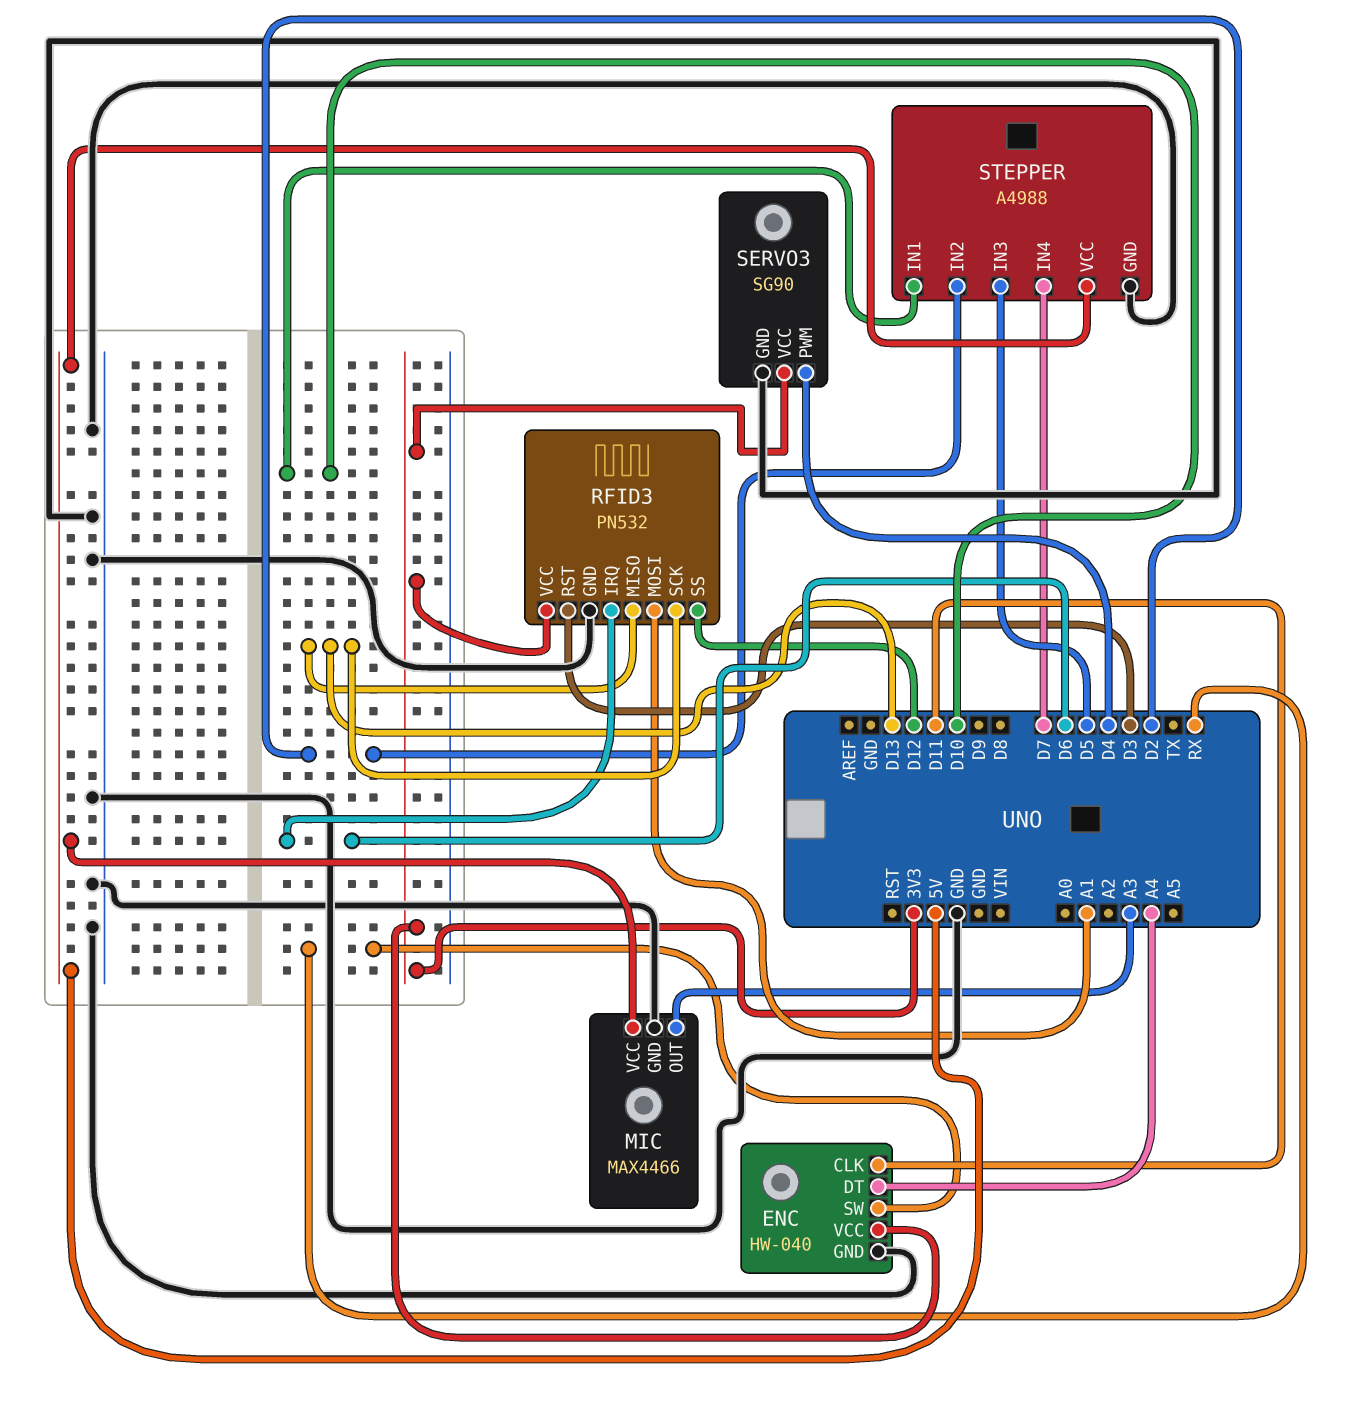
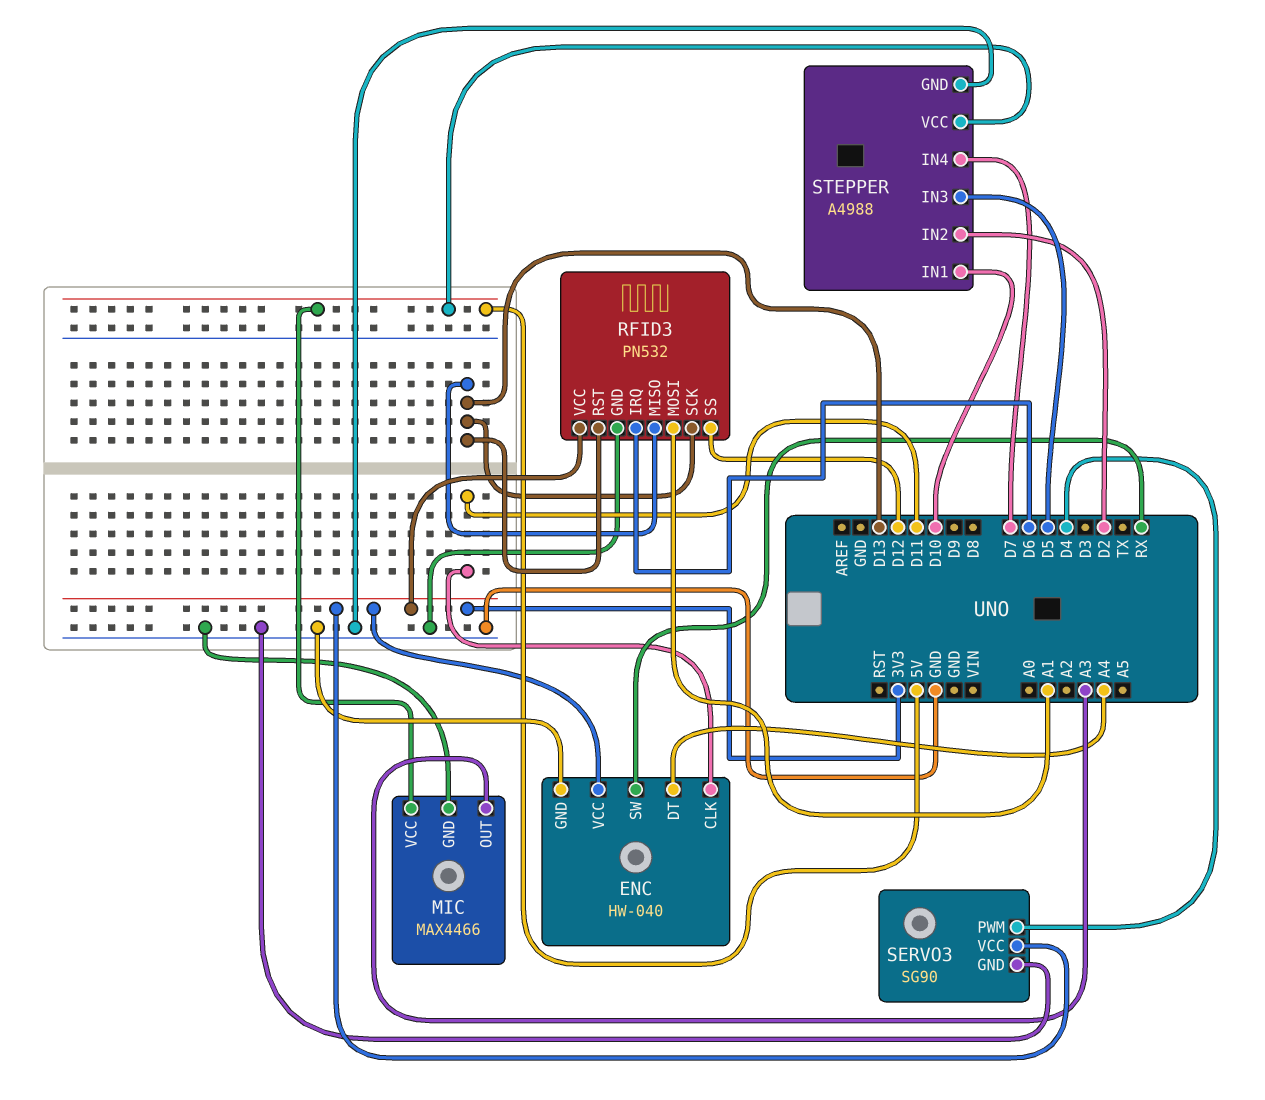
RFID3 pin RST: D3 -> D13

